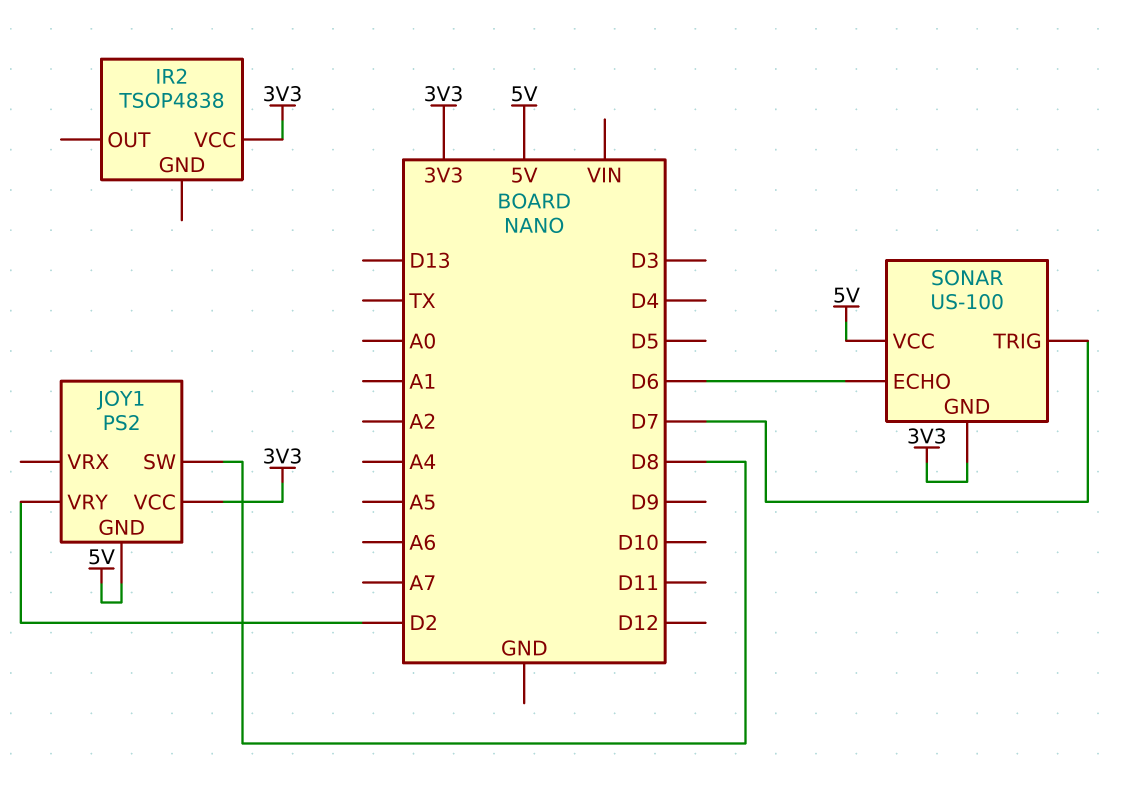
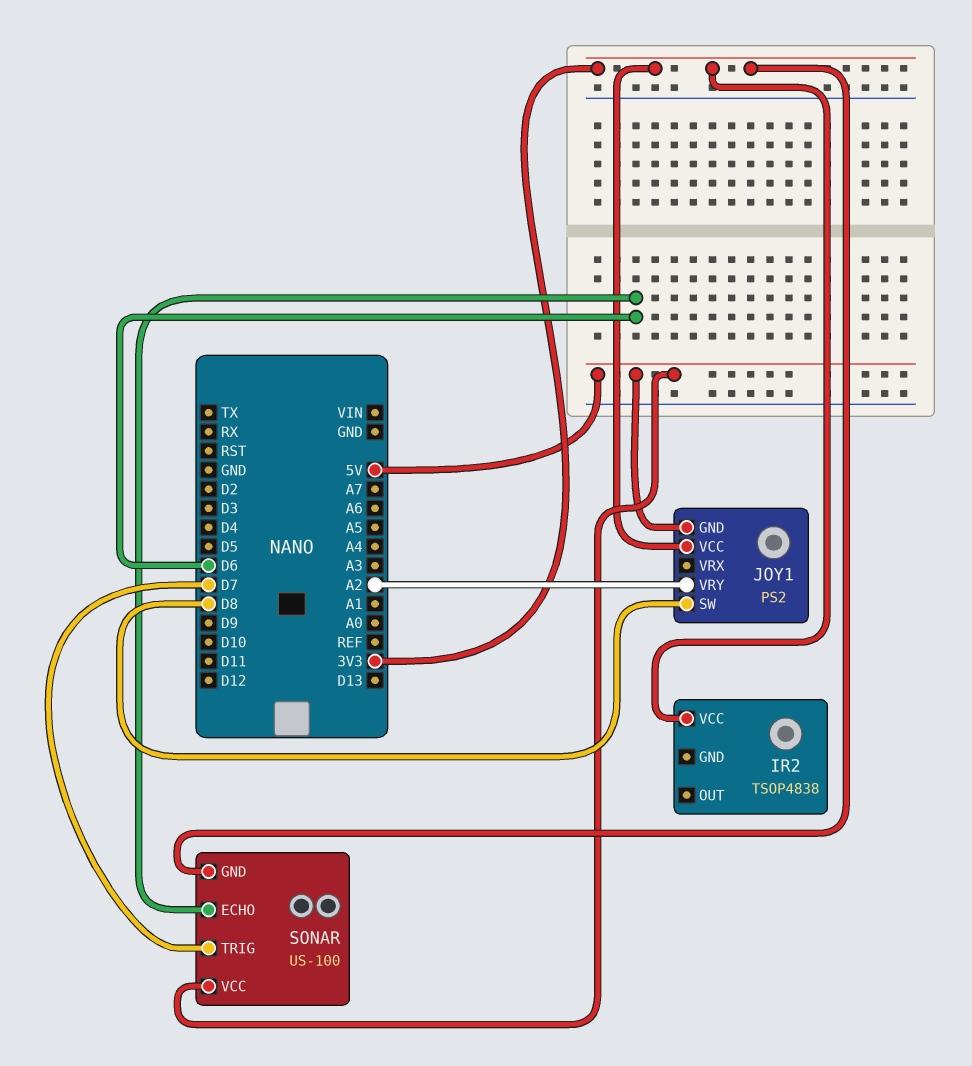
JOY1 pin VRY: D2 -> A2

